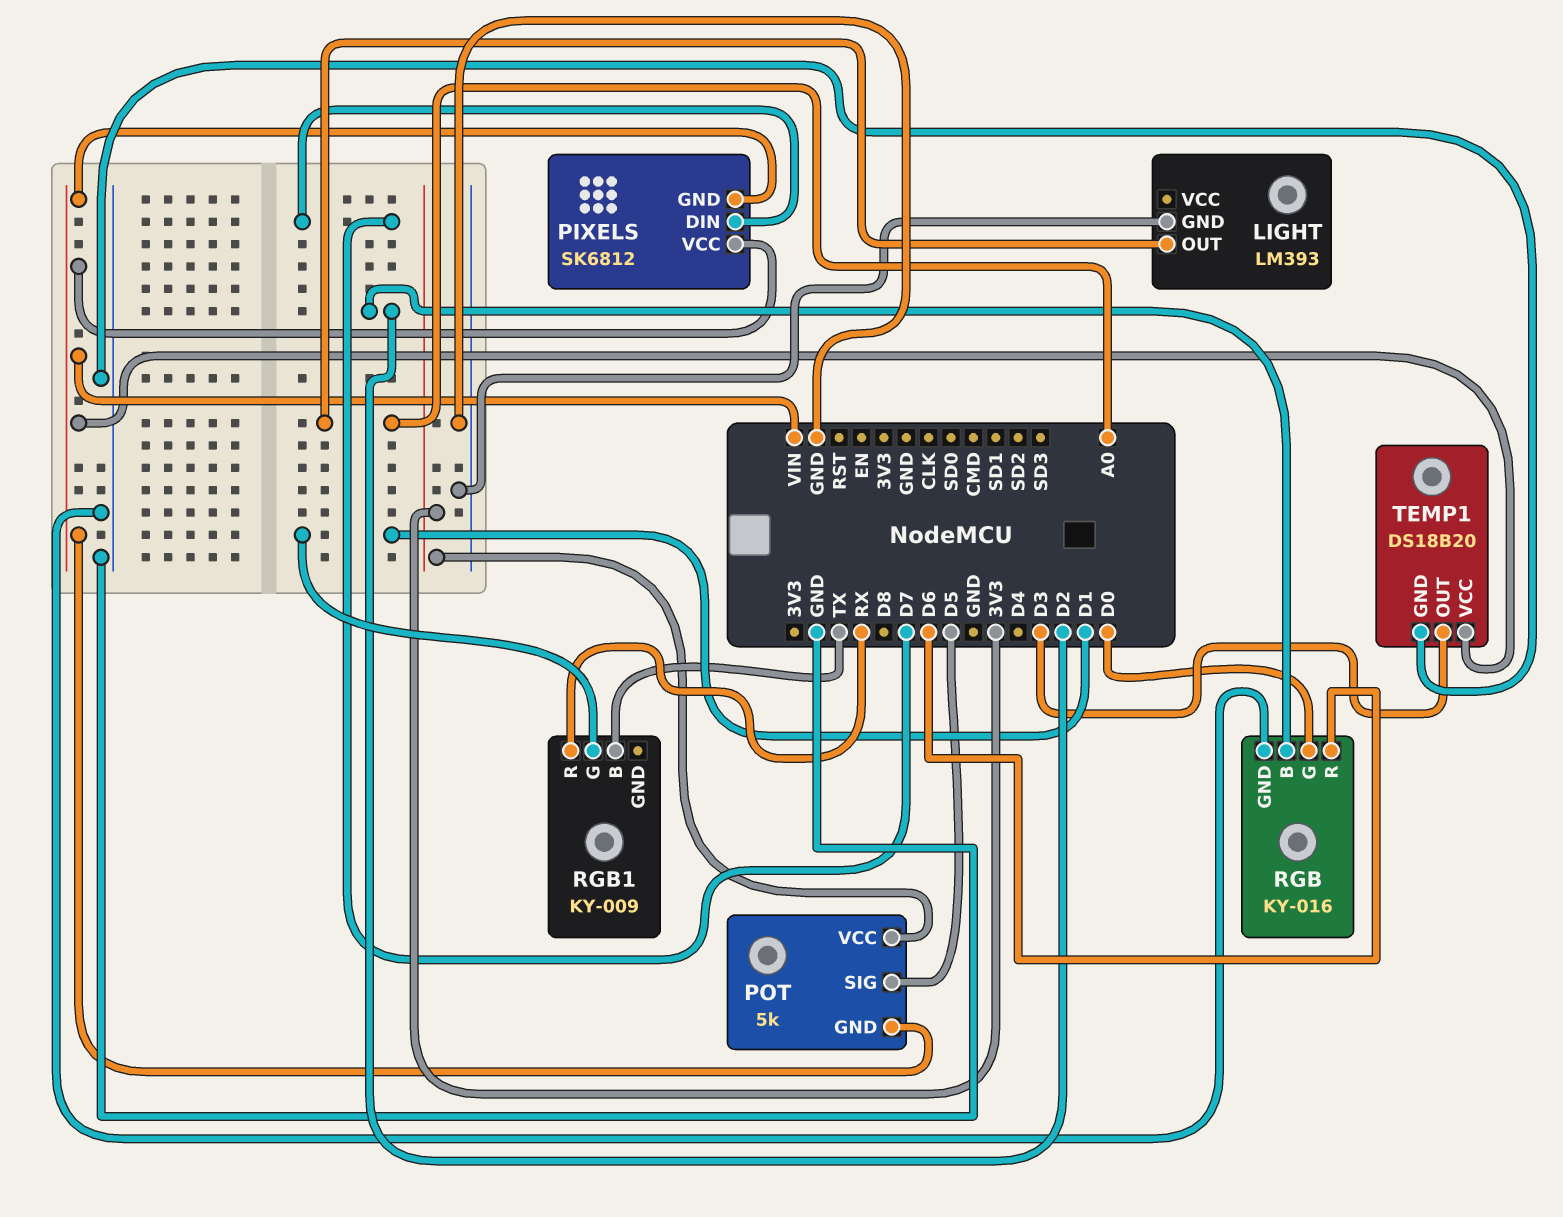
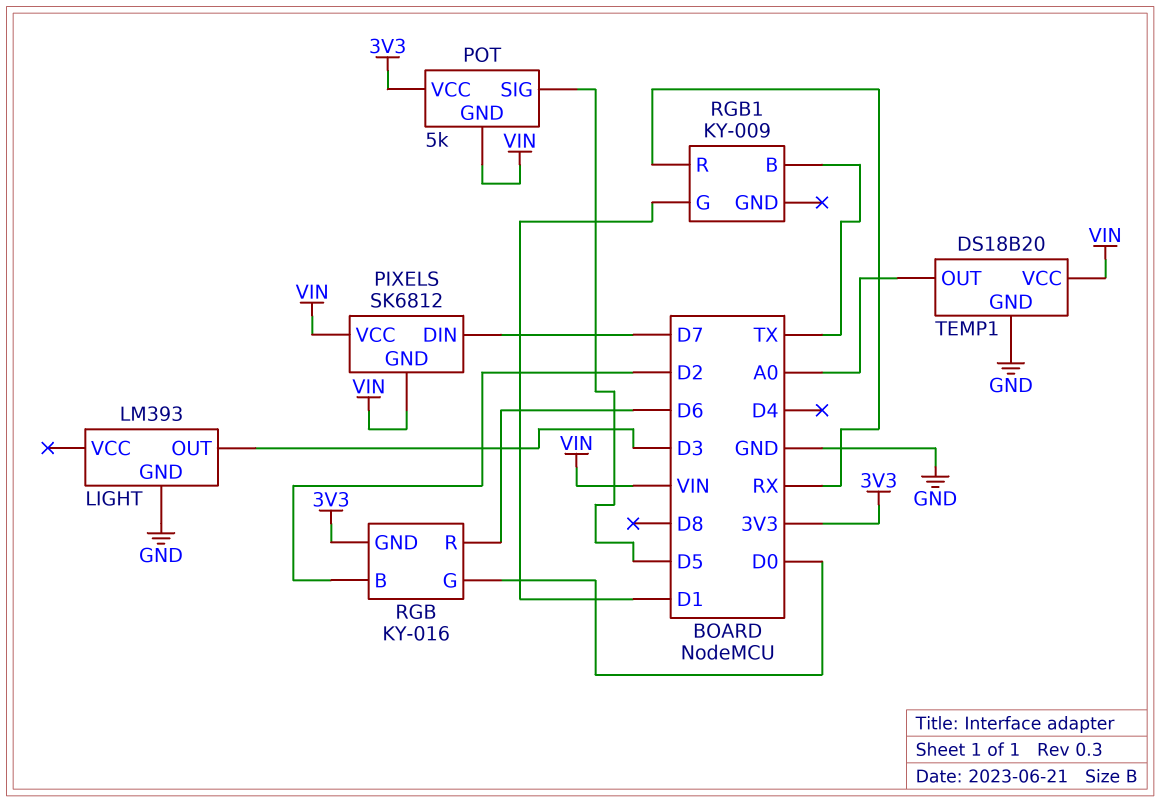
LIGHT pin OUT: A0 -> D3
RGB pin GND: GND -> 3V3
TEMP1 pin OUT: D3 -> A0

